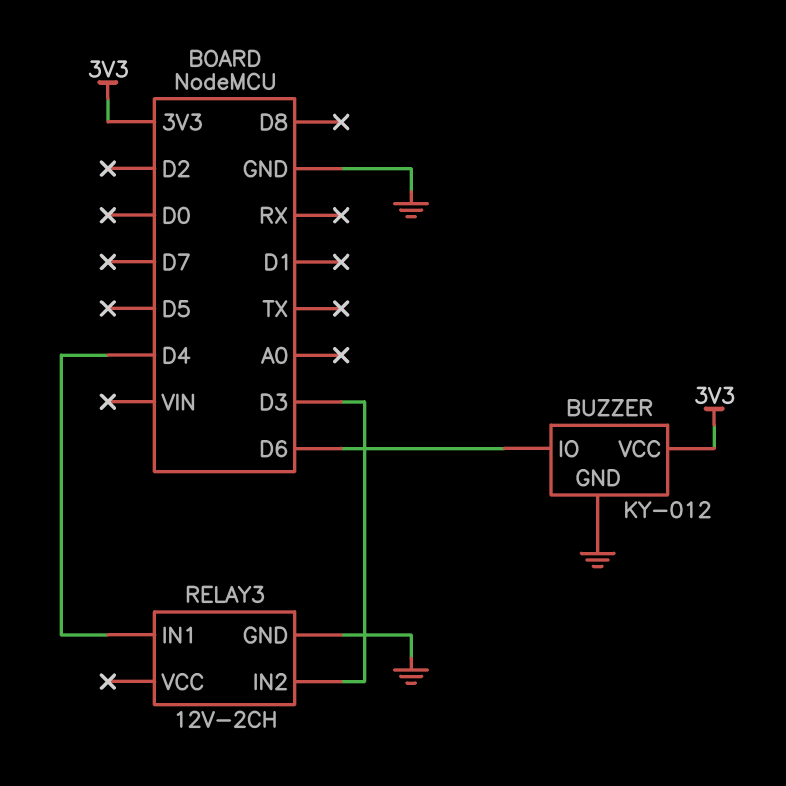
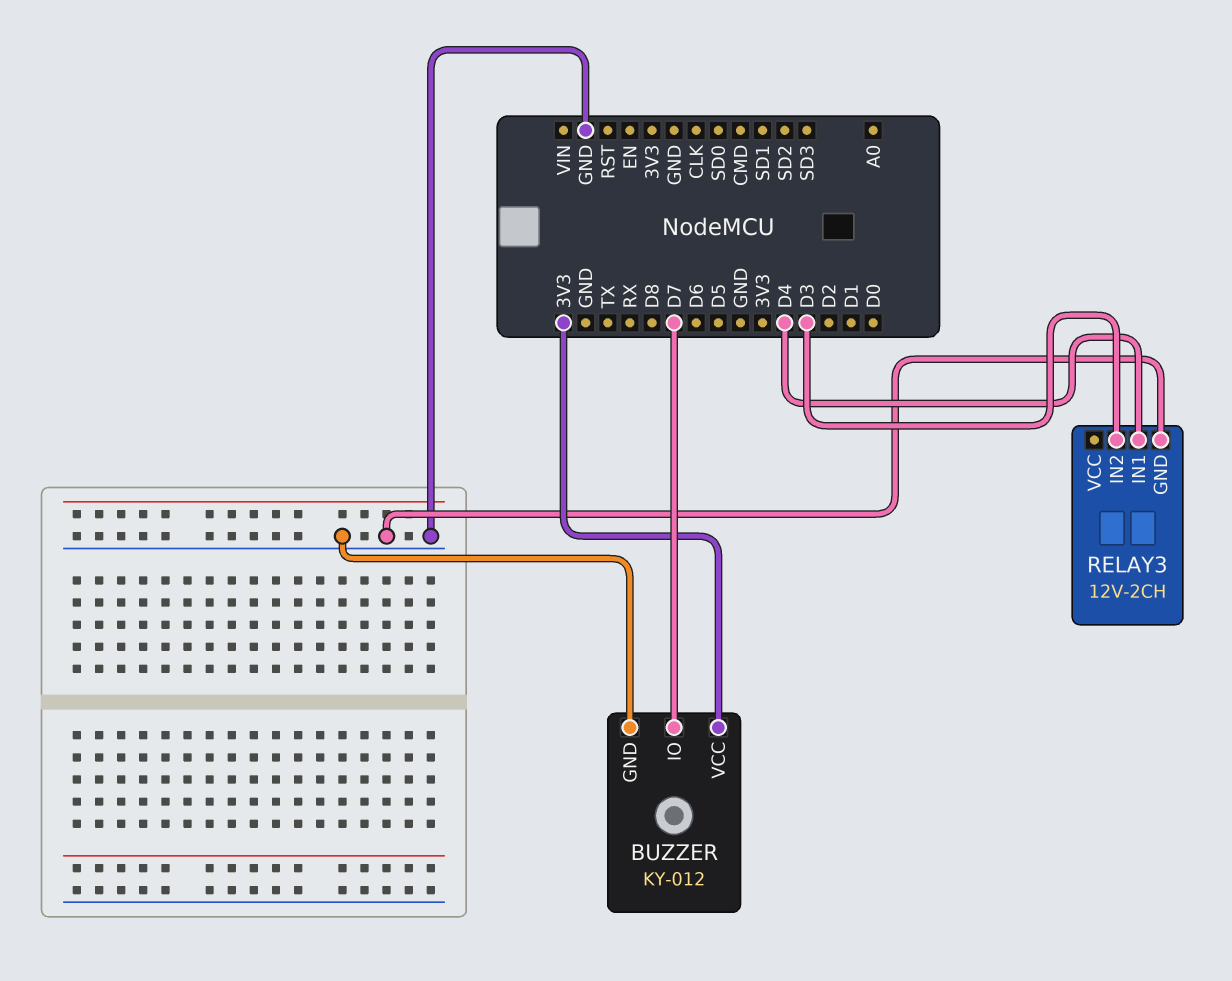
BUZZER pin IO: D6 -> D7

